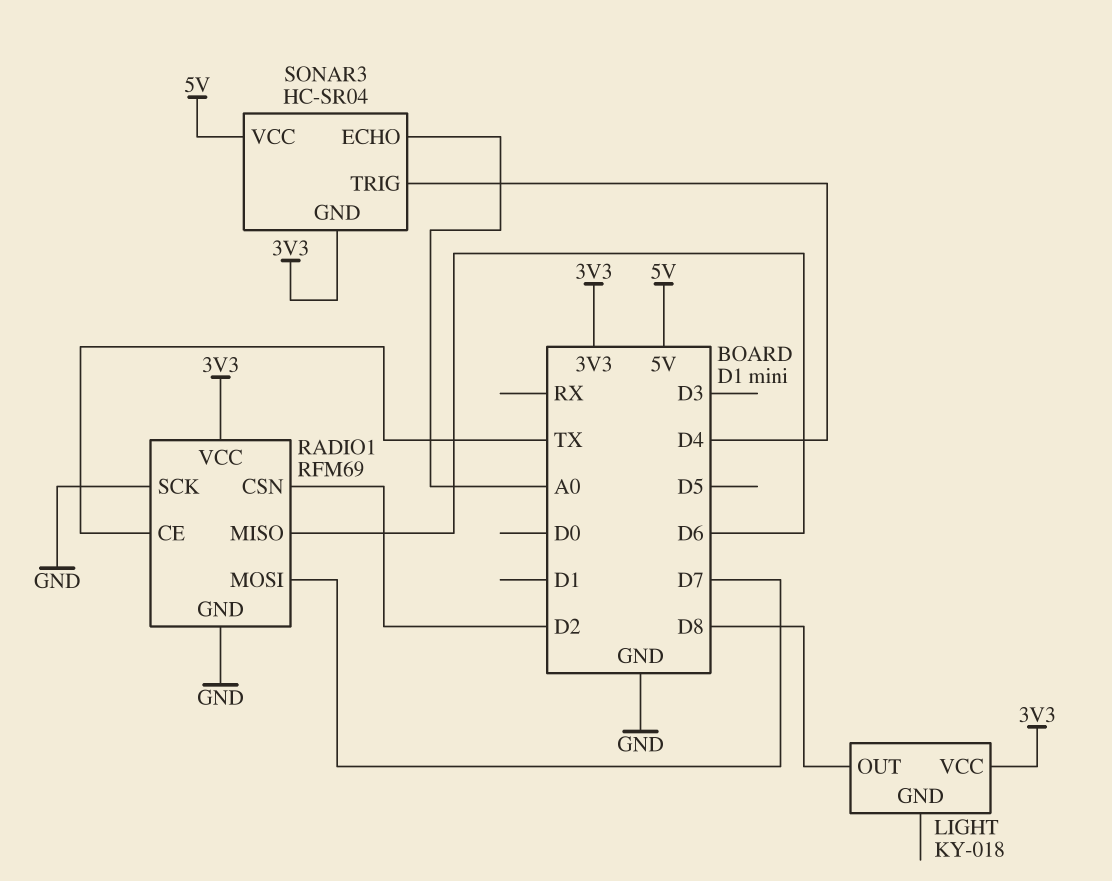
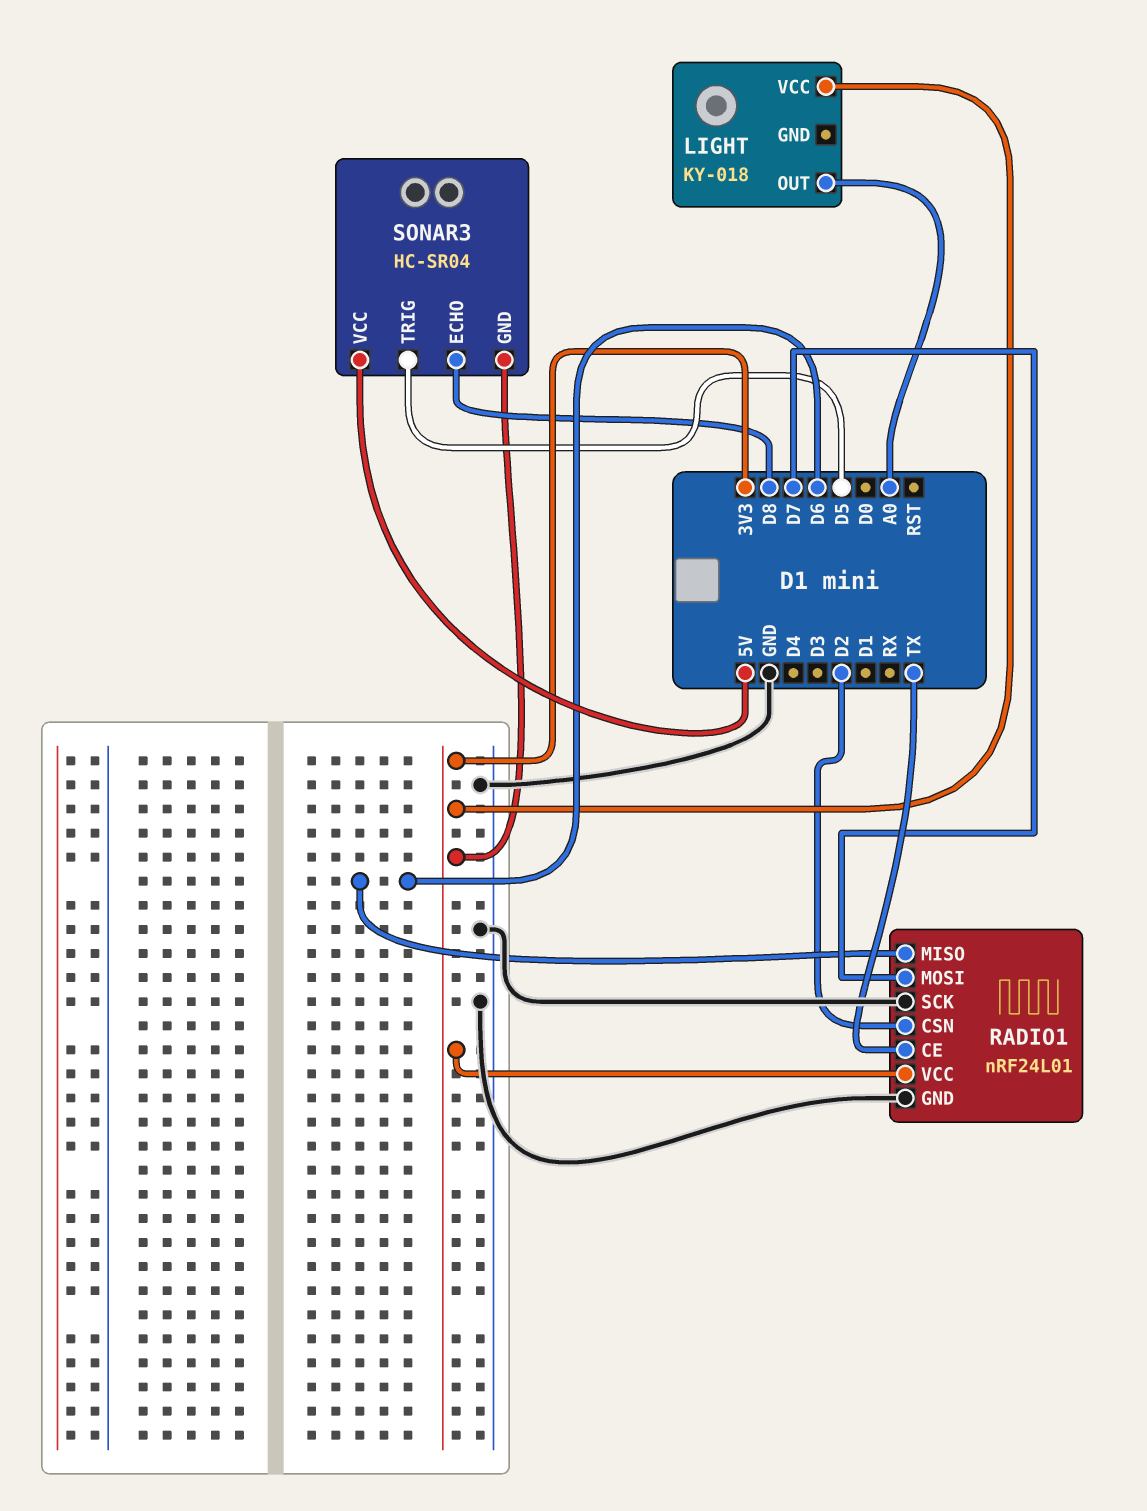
LIGHT pin OUT: D8 -> A0
RADIO1: RFM69 -> nRF24L01
SONAR3 pin ECHO: A0 -> D8
SONAR3 pin TRIG: D4 -> D5

